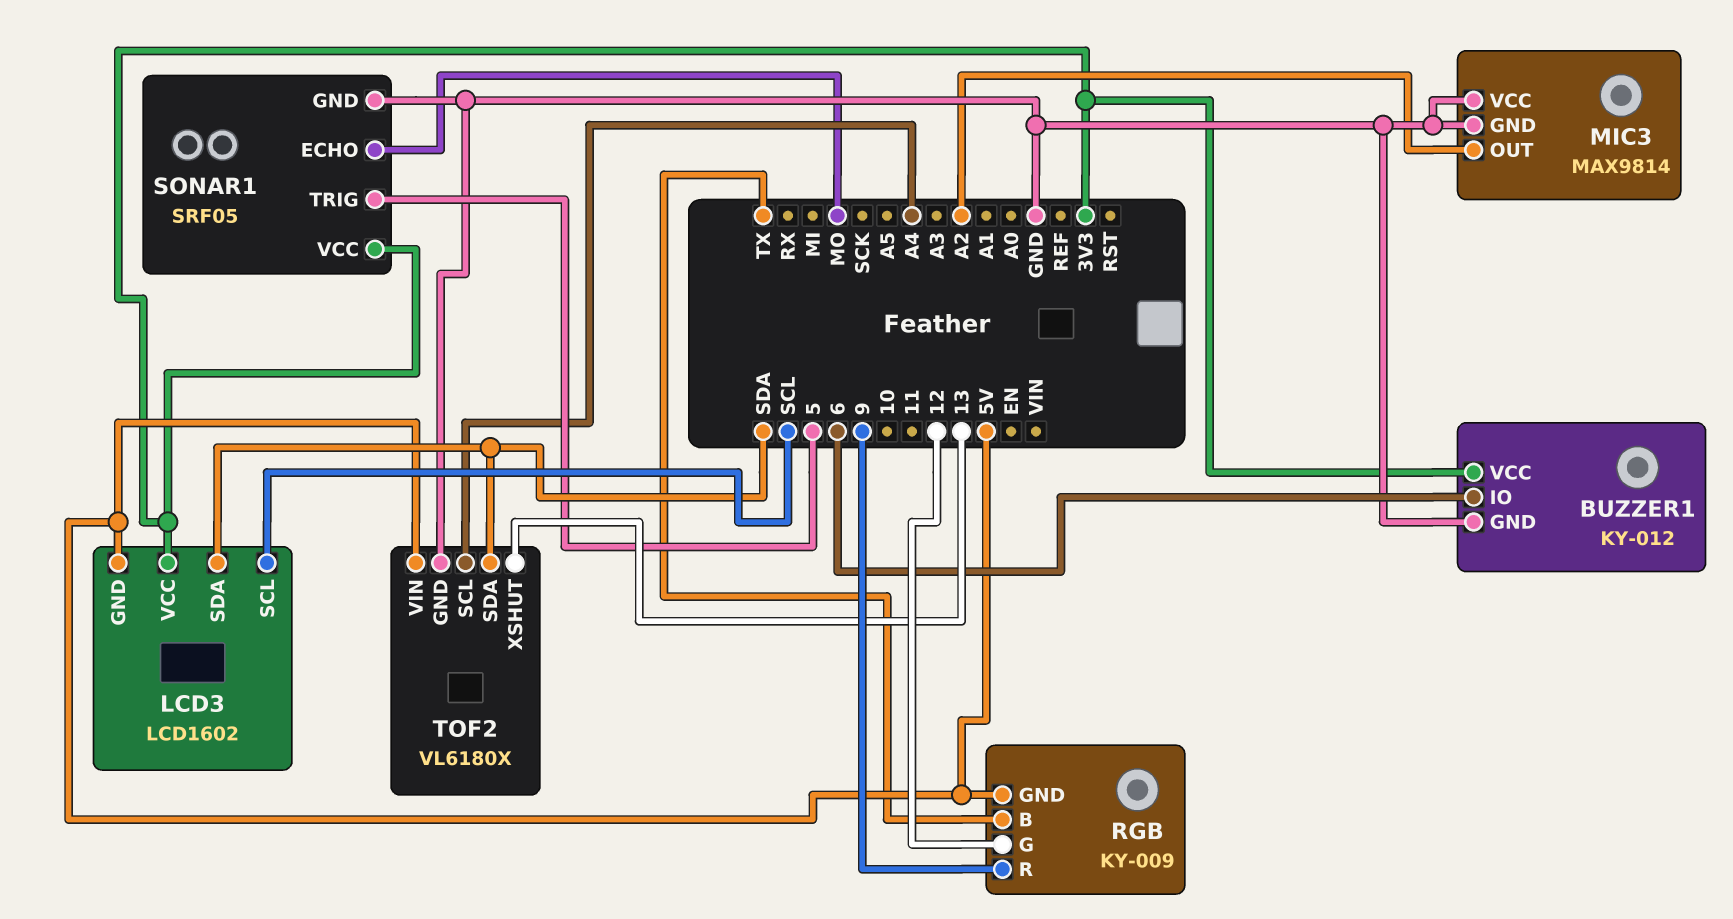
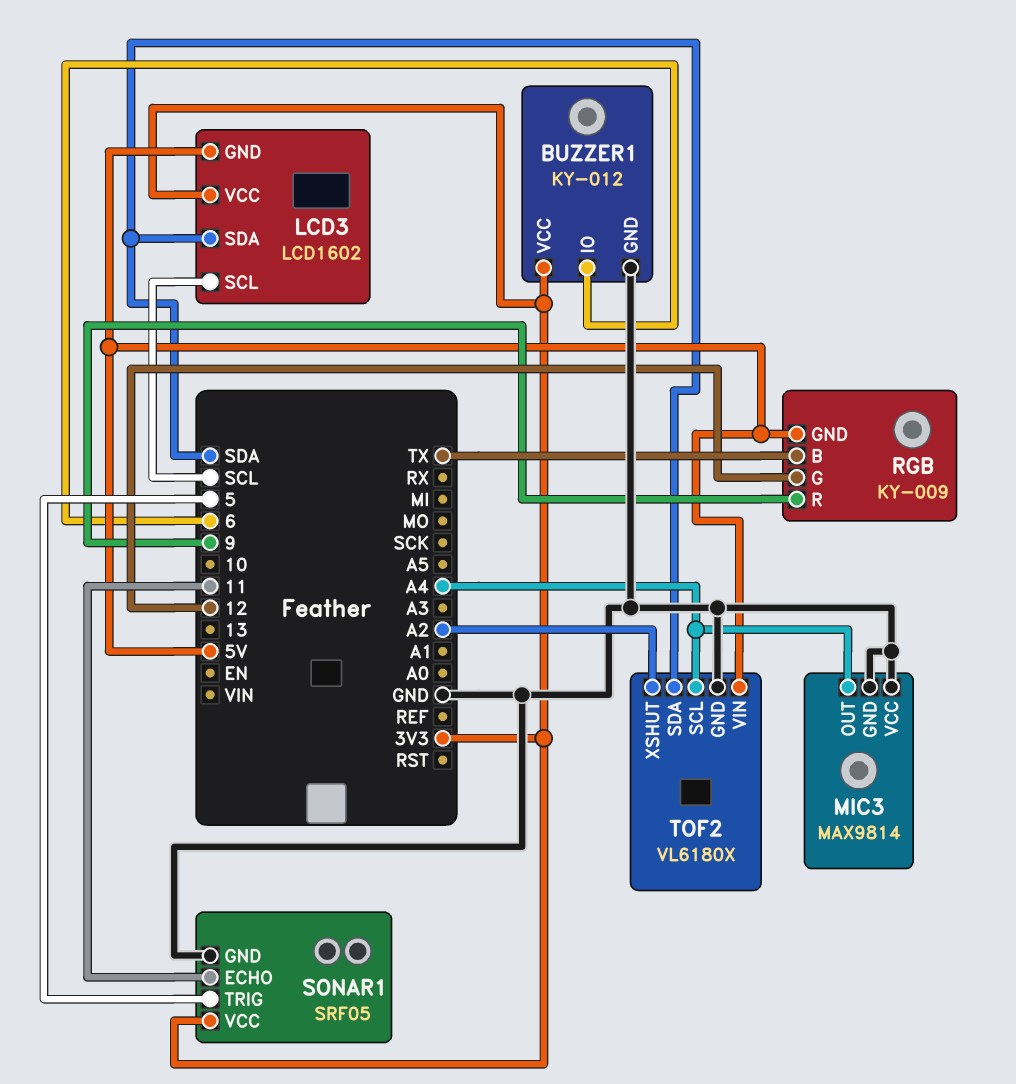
MIC3 pin OUT: A2 -> A4
SONAR1 pin ECHO: MO -> 11
TOF2 pin XSHUT: 13 -> A2

